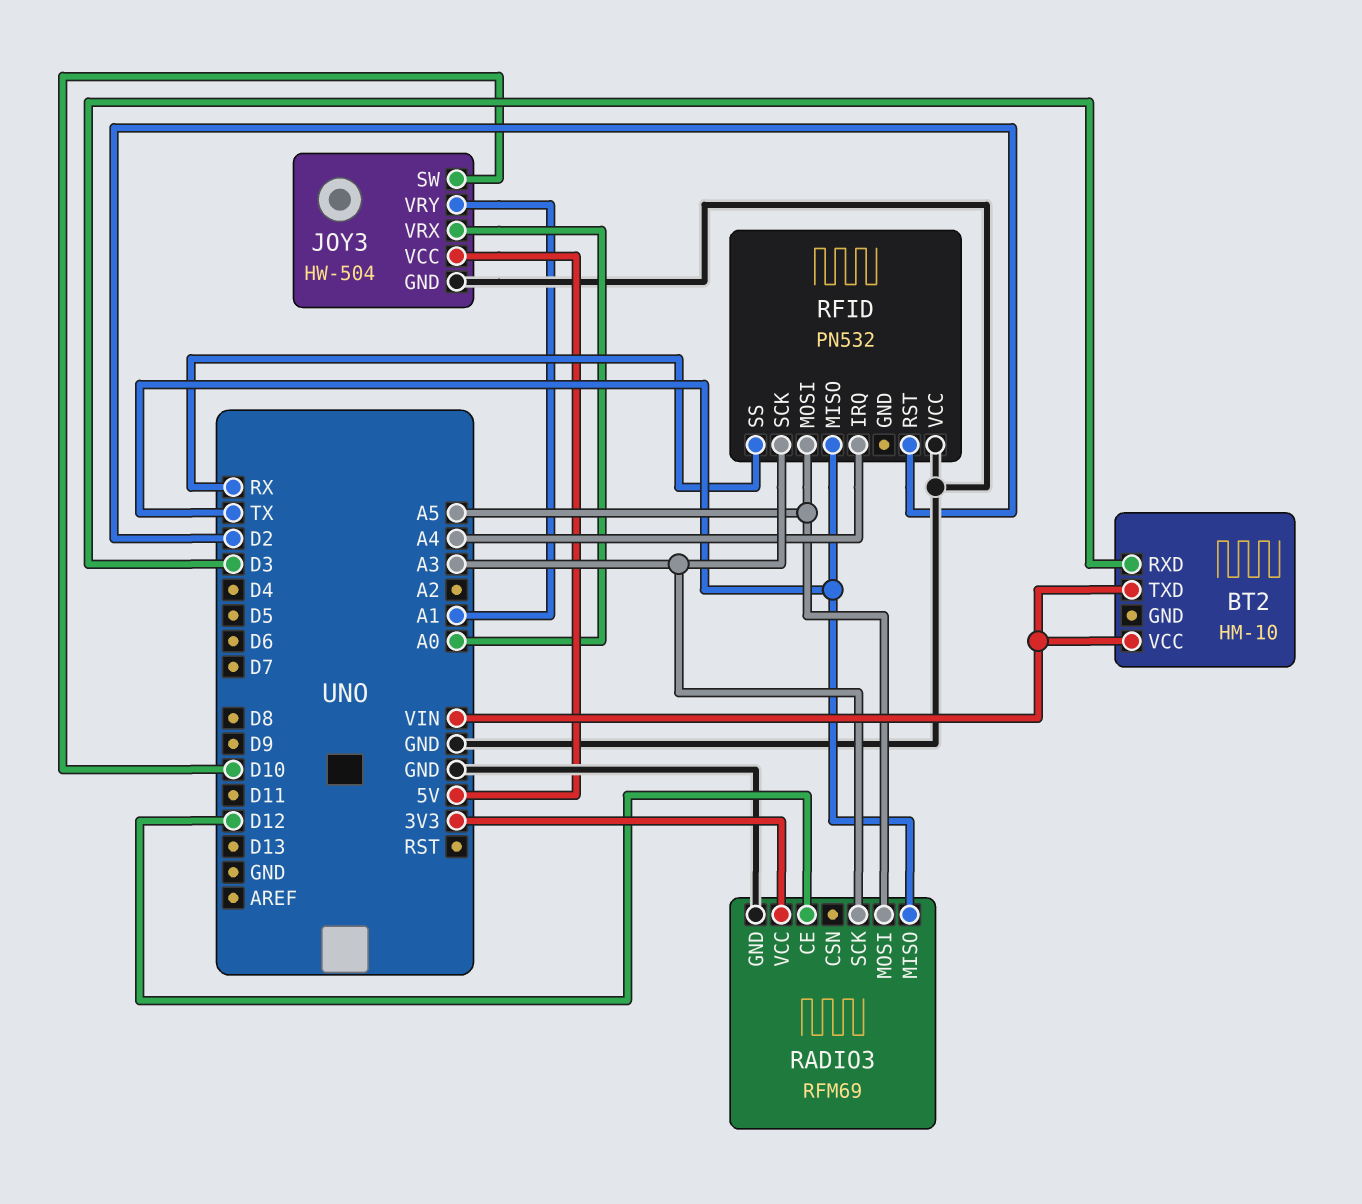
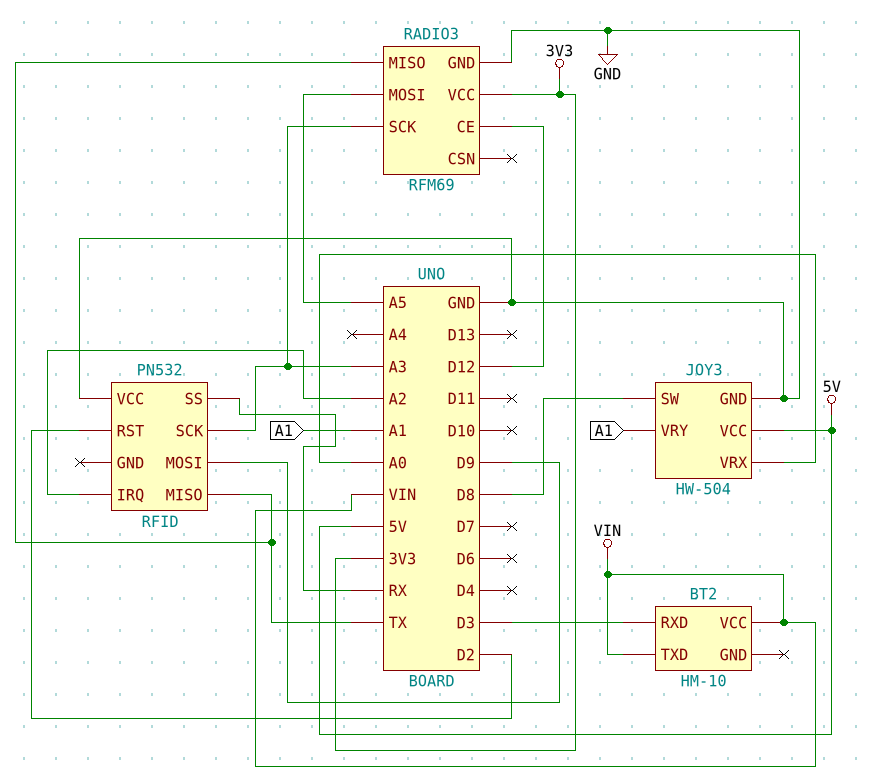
JOY3 pin SW: D10 -> D8
RFID pin IRQ: A4 -> A2
RFID pin MOSI: A5 -> D9

